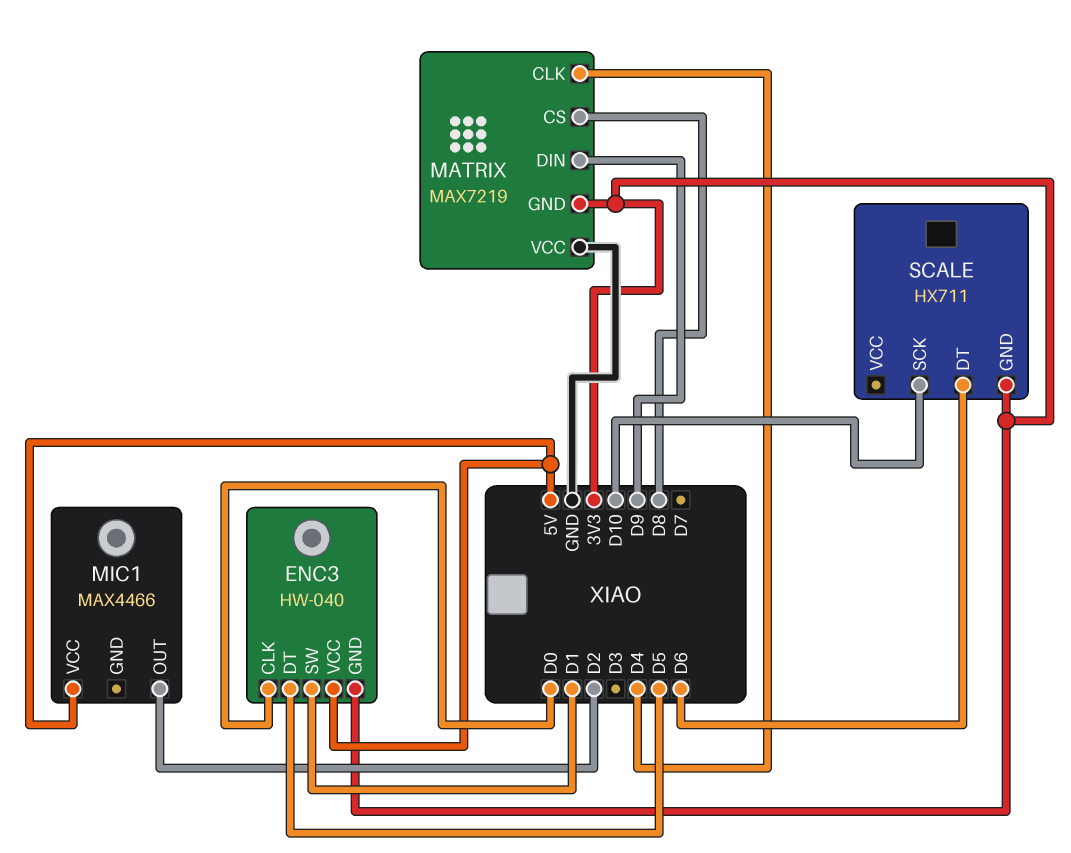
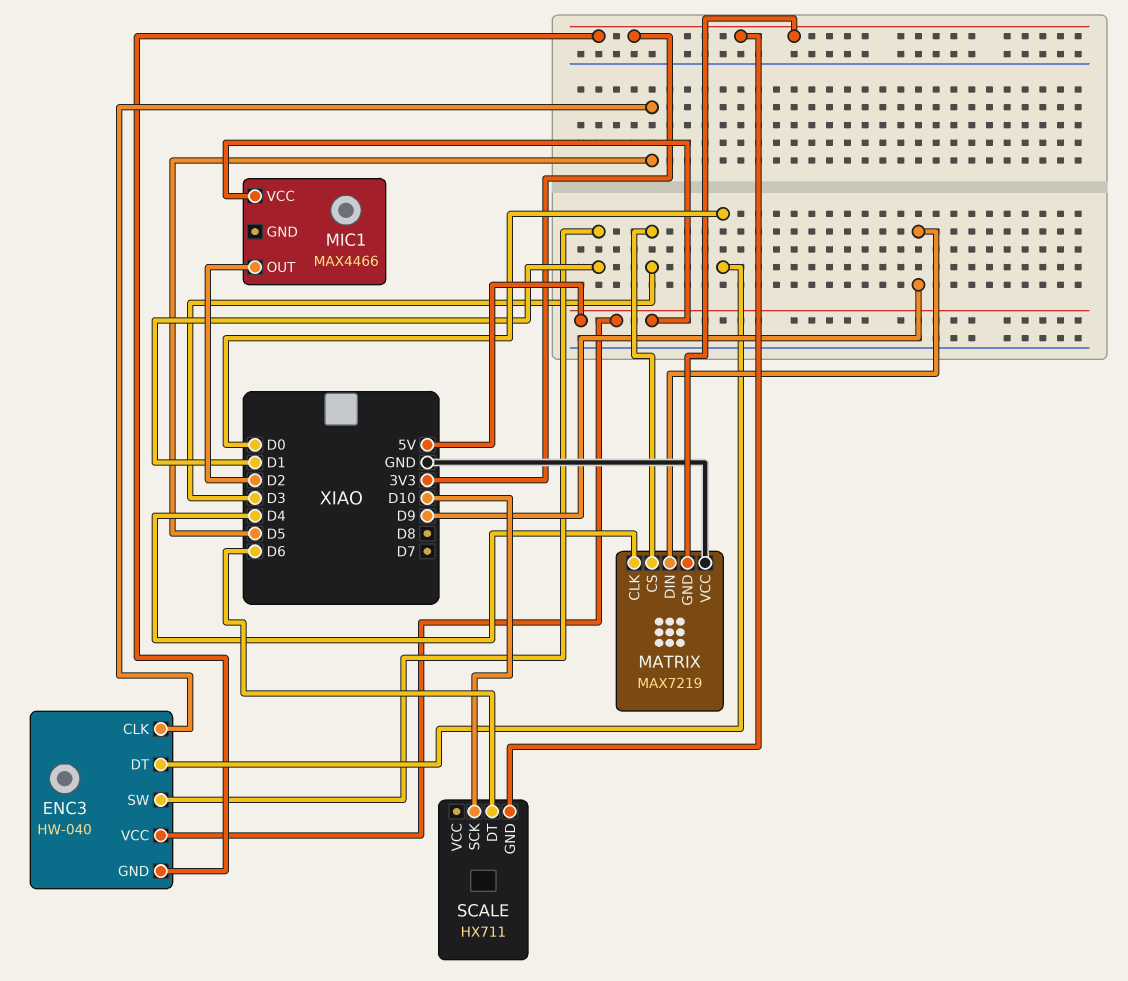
ENC3 pin CLK: D0 -> D5
ENC3 pin DT: D5 -> D0
MATRIX pin CS: D8 -> D3

